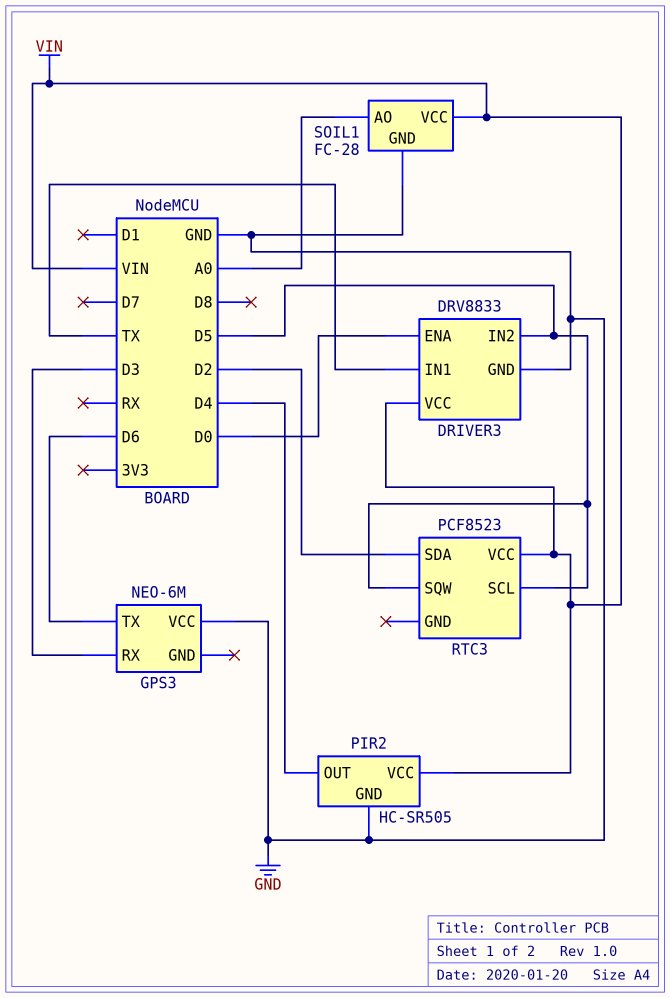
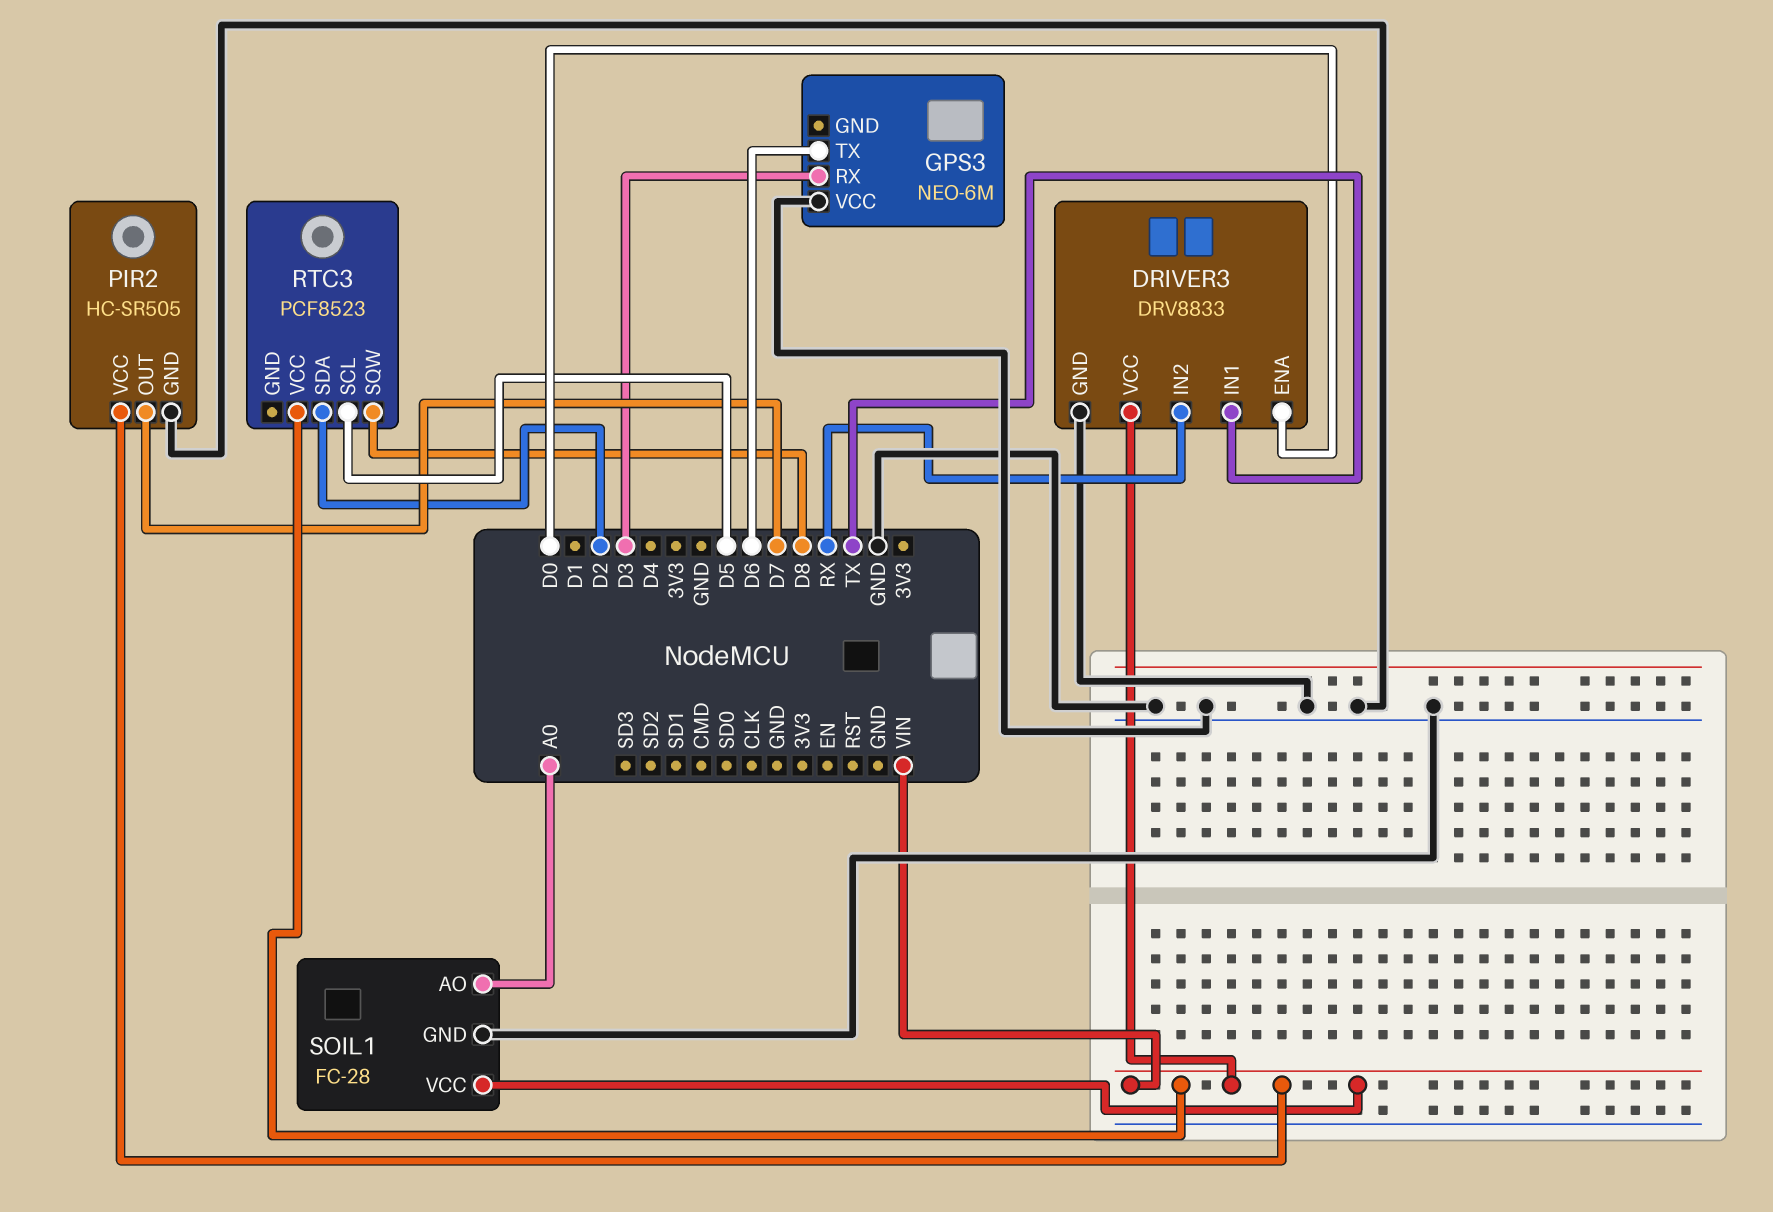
DRIVER3 pin IN2: D5 -> RX
PIR2 pin OUT: D4 -> D7
RTC3 pin SQW: D5 -> D8

